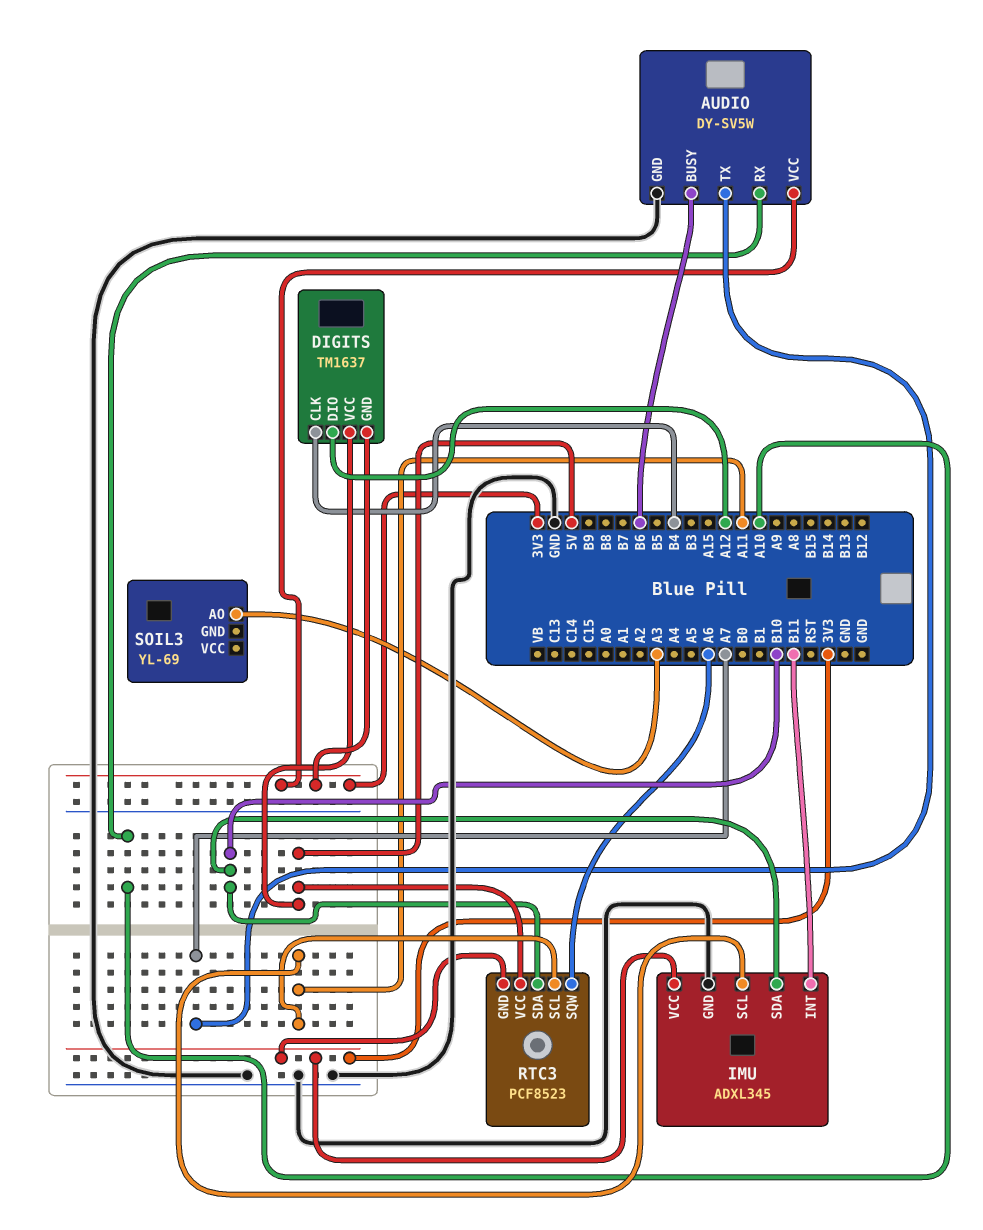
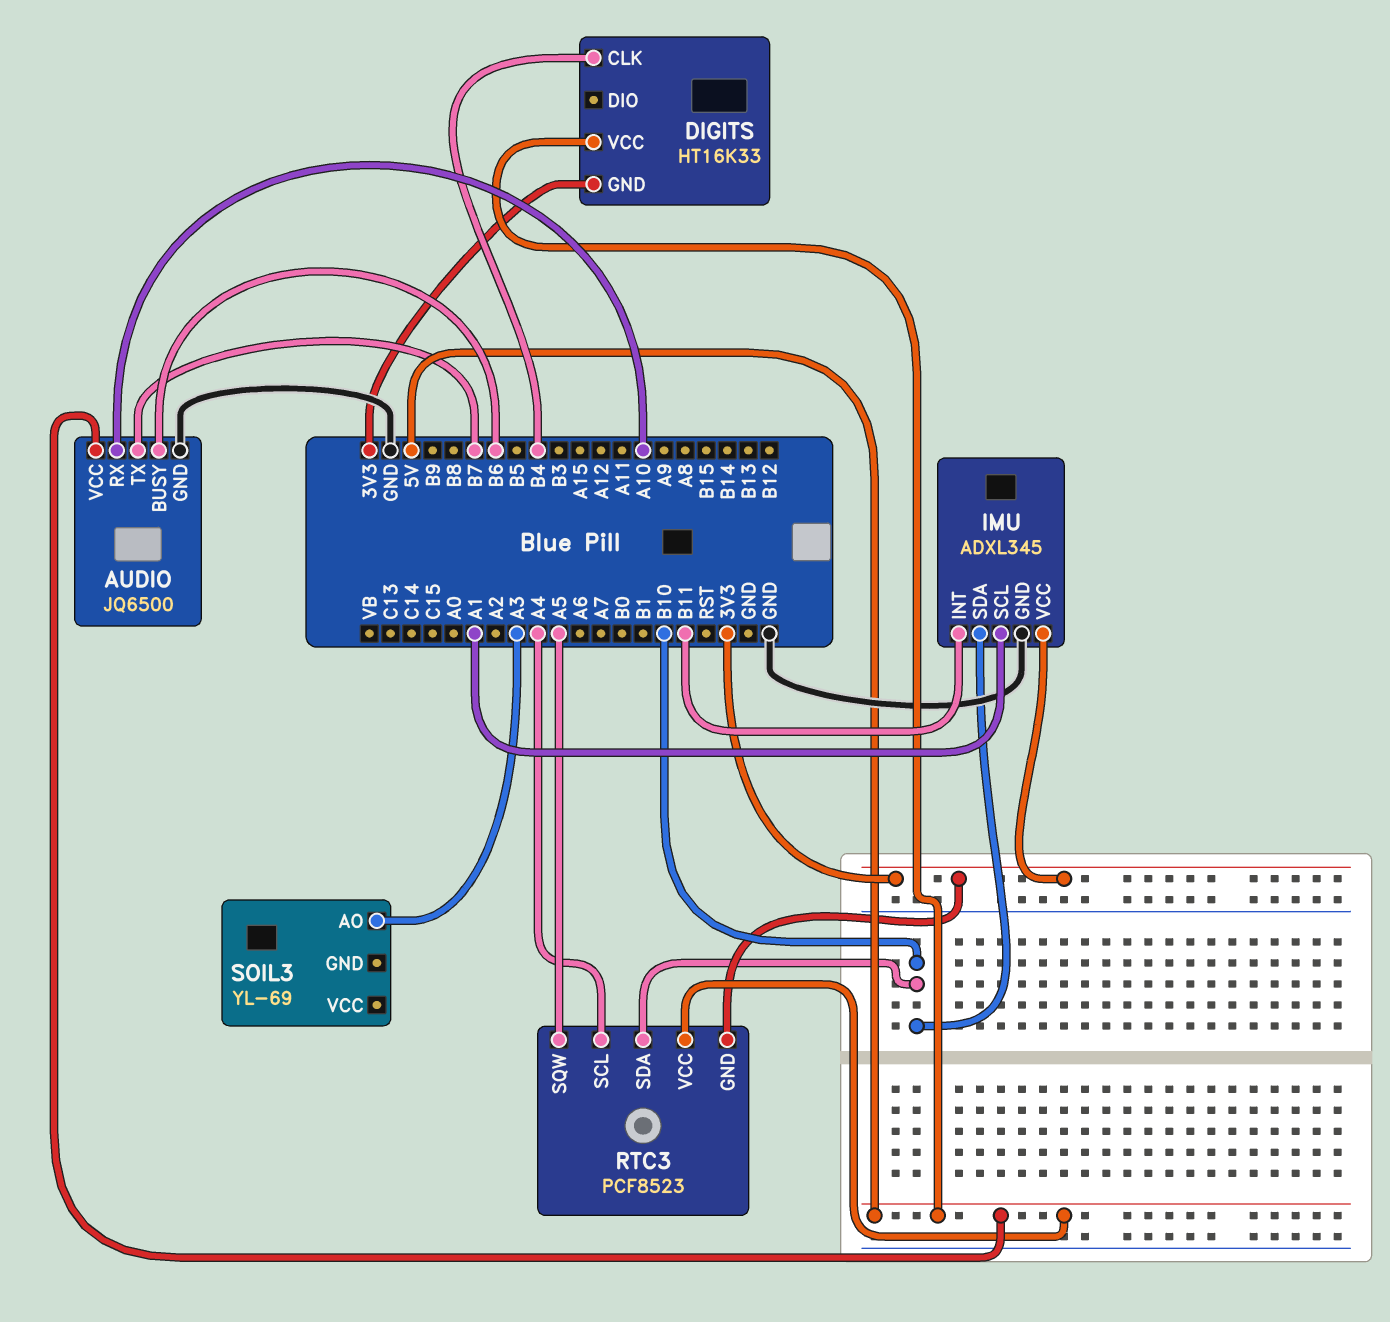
AUDIO: DY-SV5W -> JQ6500
AUDIO pin TX: A7 -> B7
AUDIO pin VCC: 3V3 -> 5V
DIGITS: TM1637 -> HT16K33
DIGITS pin DIO: A12 -> none
IMU pin SCL: A11 -> A1
RTC3 pin SCL: A11 -> A4
RTC3 pin SQW: A6 -> A5

